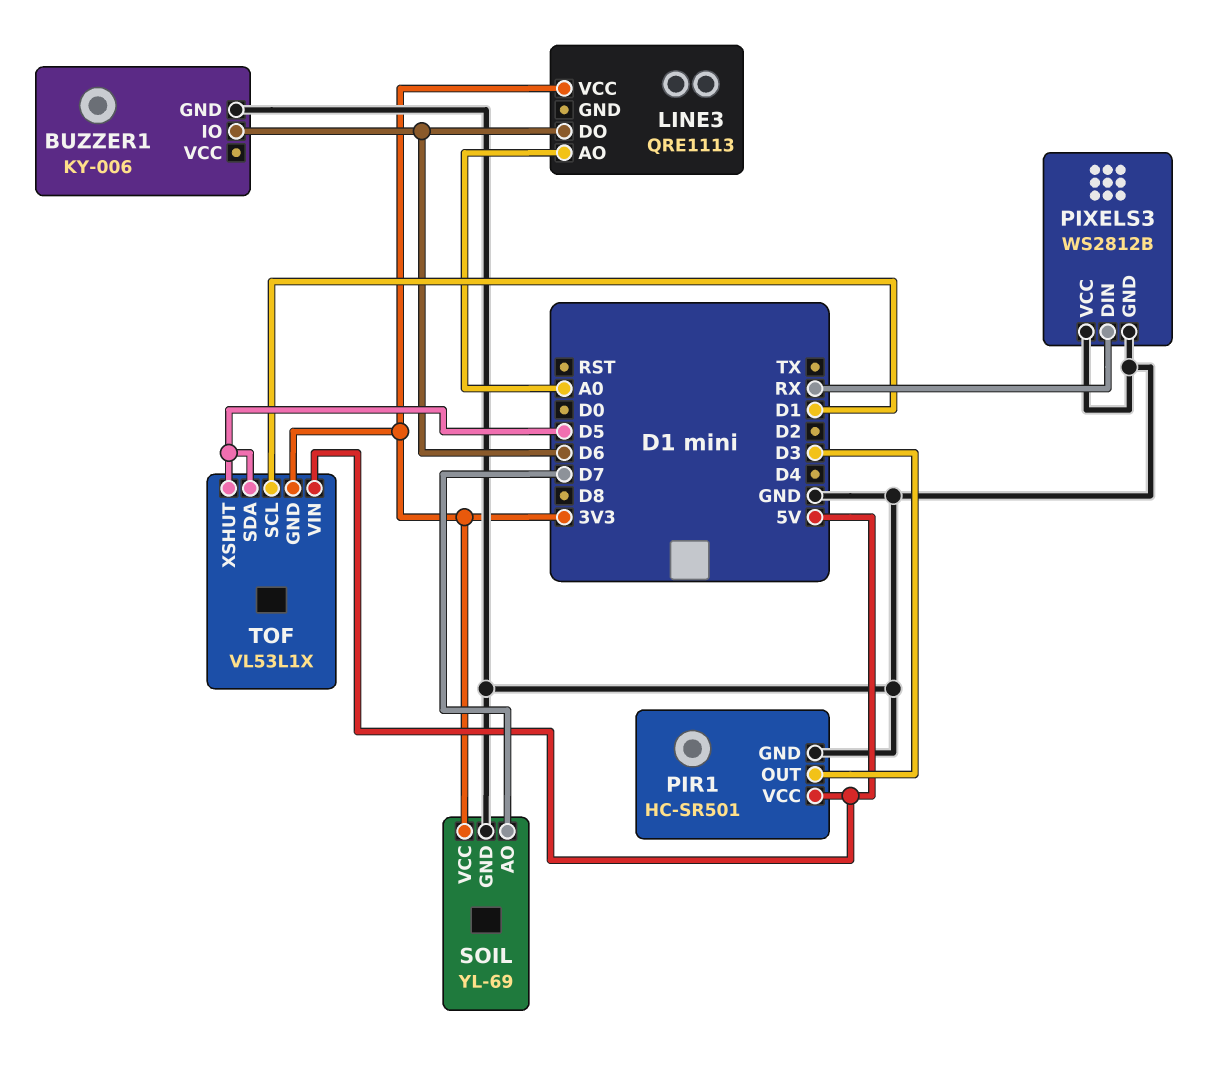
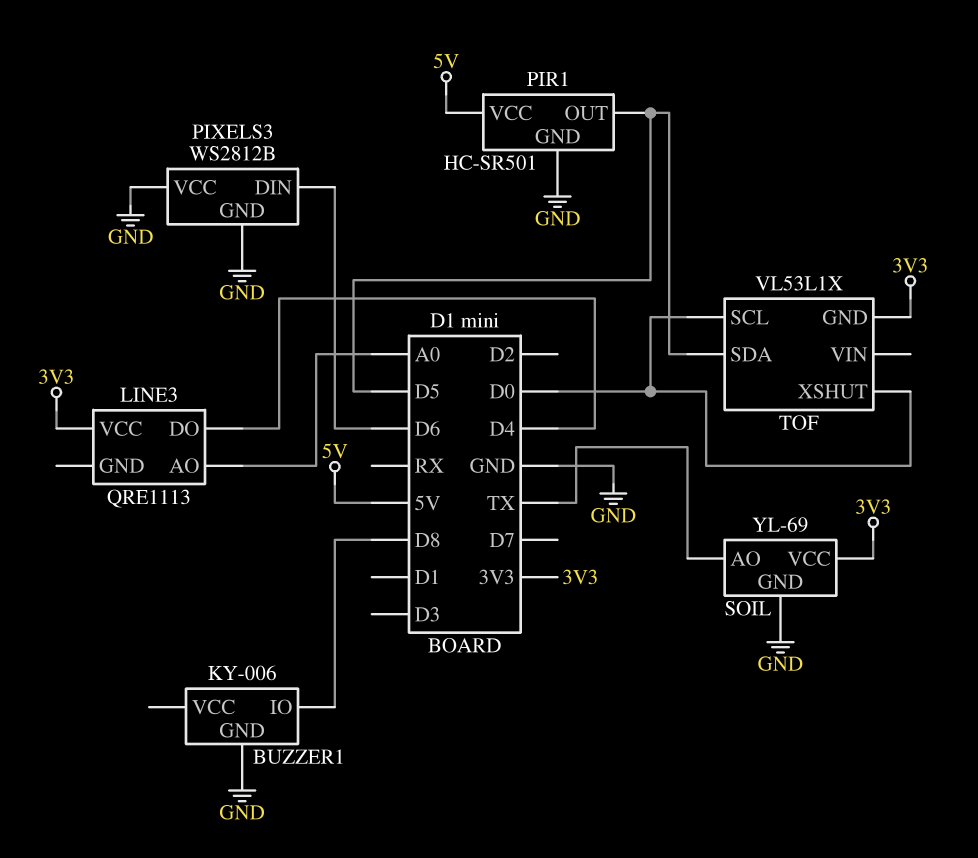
BUZZER1 pin IO: D6 -> D8
LINE3 pin DO: D6 -> D4
PIR1 pin OUT: D3 -> D5
PIXELS3 pin DIN: RX -> D6
SOIL pin AO: D7 -> TX
TOF pin SCL: D1 -> D0
TOF pin VIN: 5V -> none
TOF pin XSHUT: D5 -> D0

